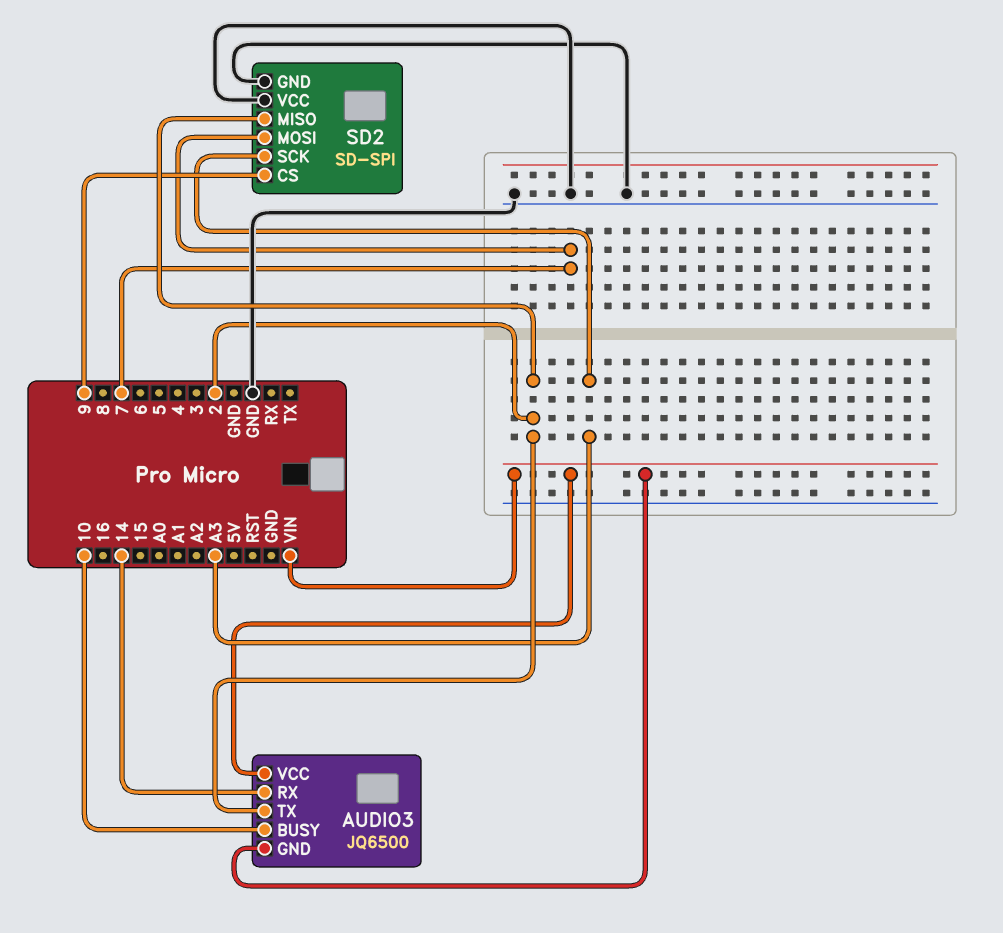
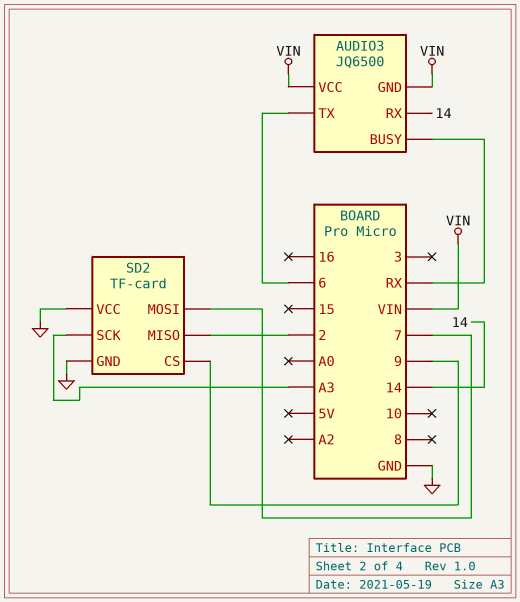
AUDIO3 pin BUSY: 10 -> RX
AUDIO3 pin TX: 2 -> 6
SD2: SD-SPI -> TF-card

